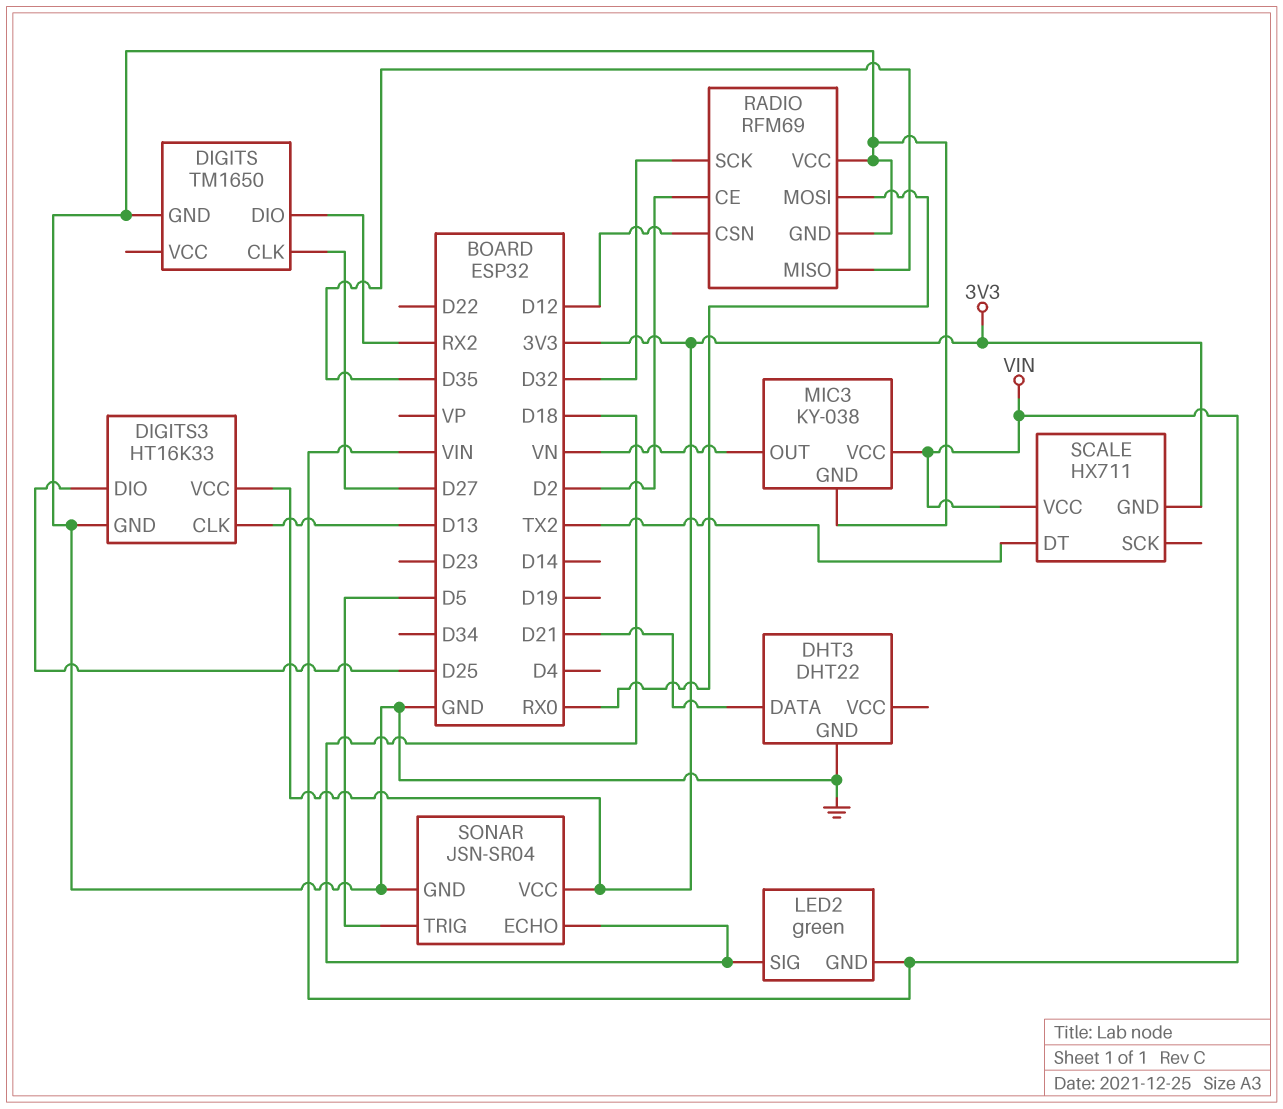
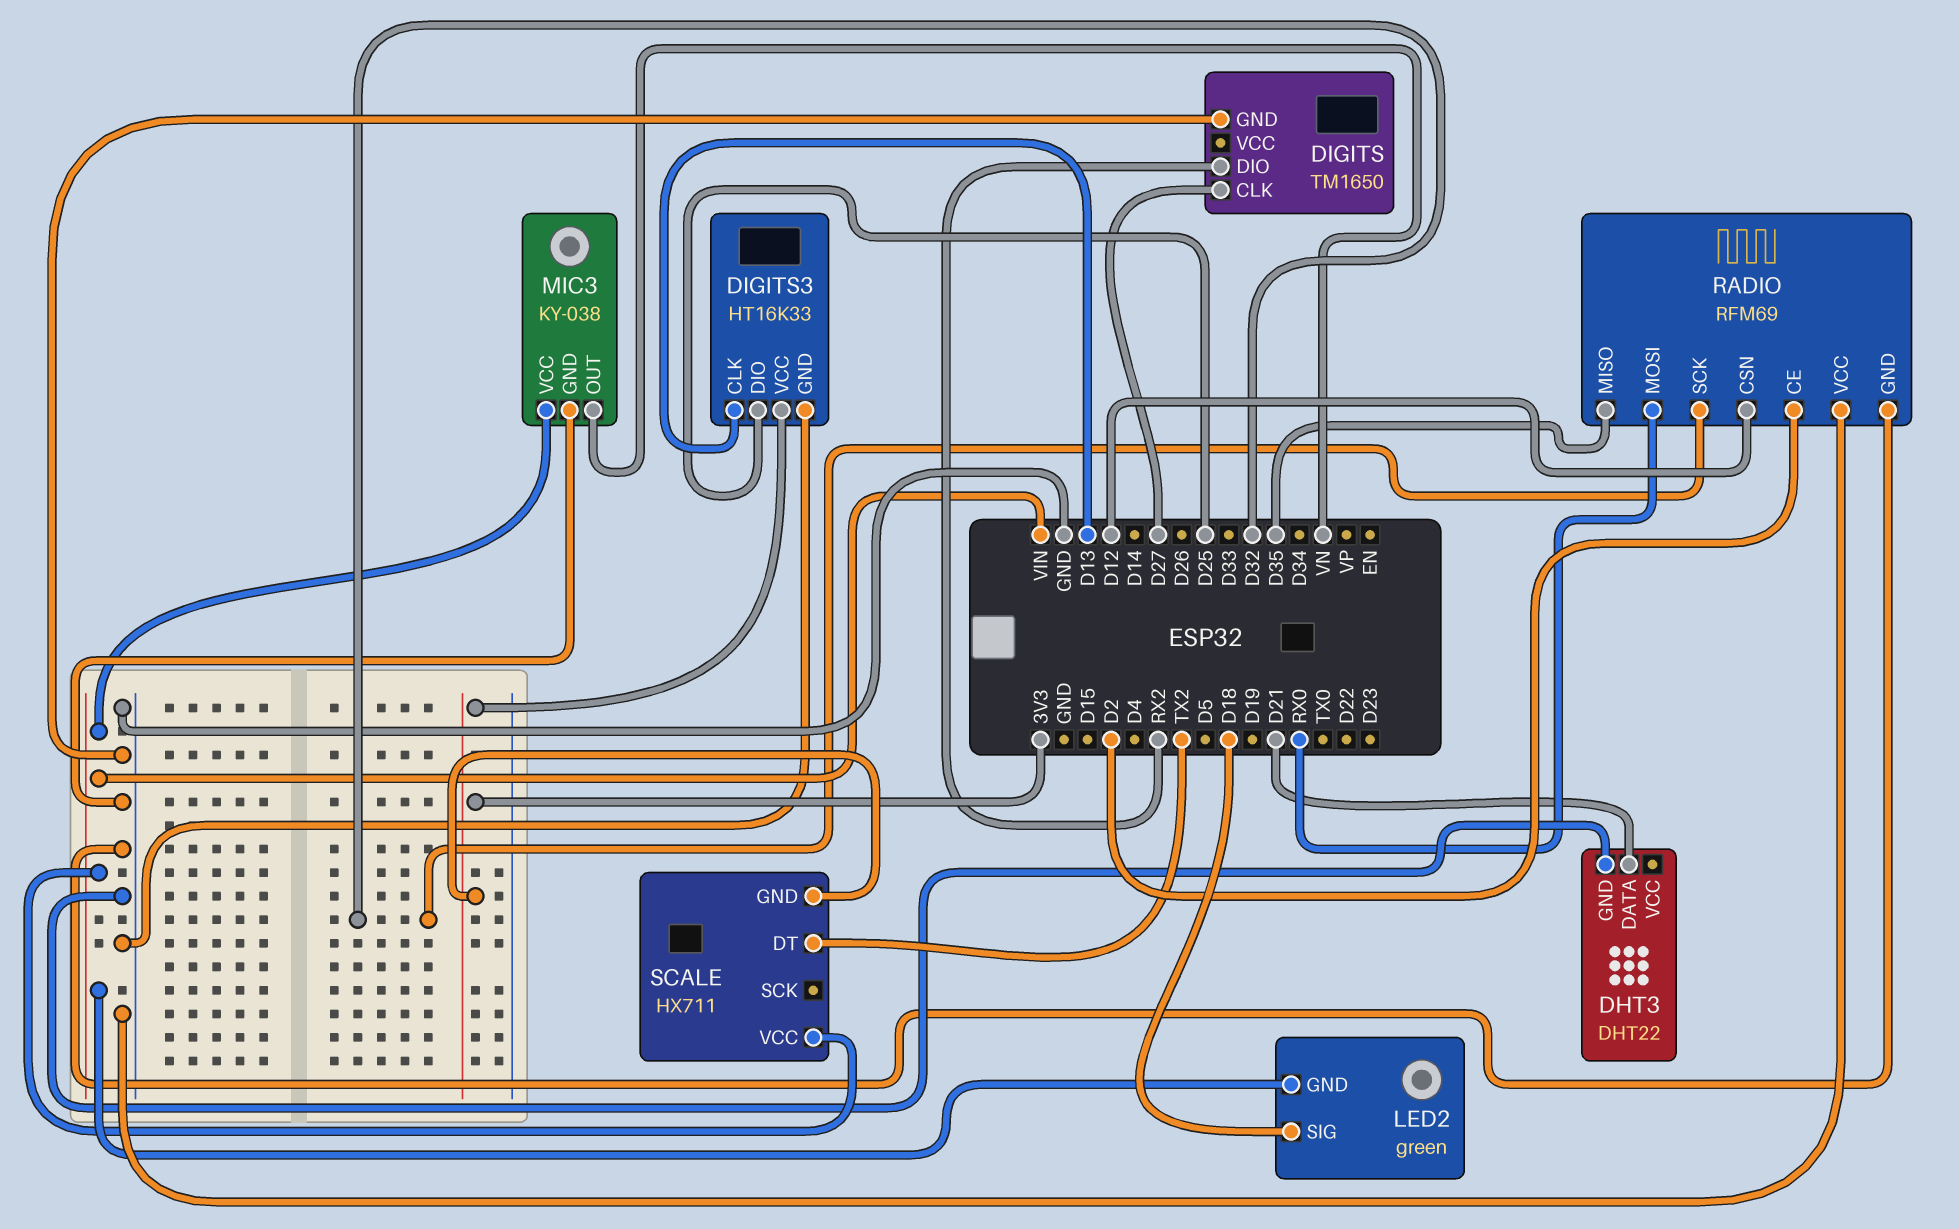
SONAR: JSN-SR04 -> none
SONAR pin ECHO: D18 -> none
SONAR pin GND: GND -> none
SONAR pin TRIG: D5 -> none
SONAR pin VCC: 3V3 -> none

